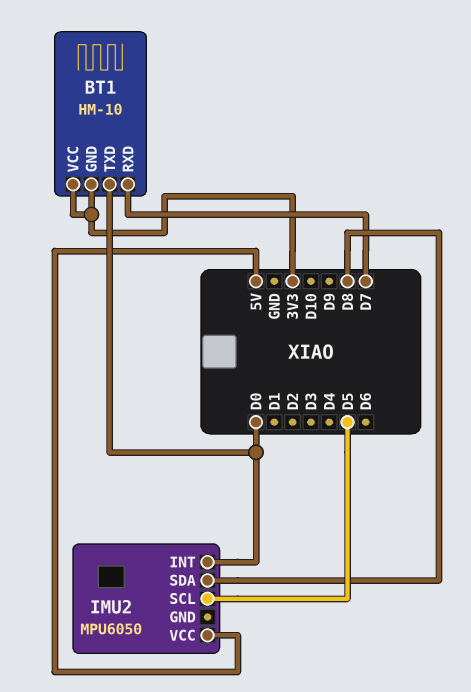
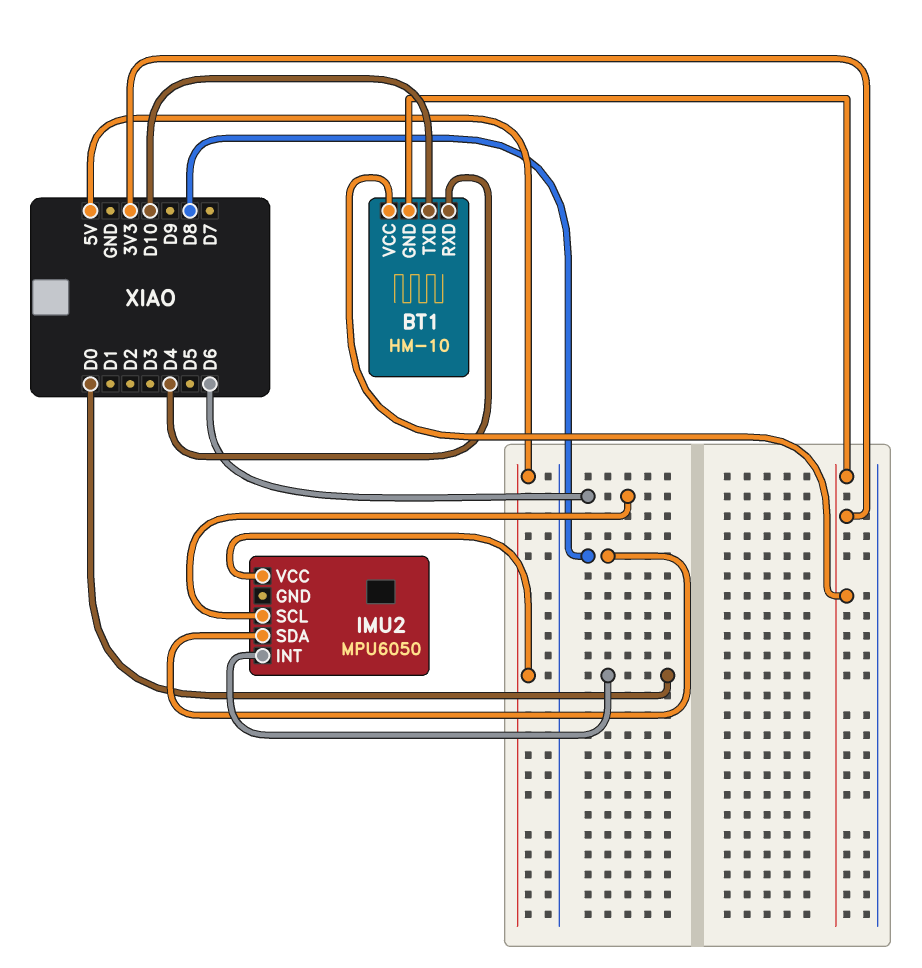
BT1 pin RXD: D7 -> D4
BT1 pin TXD: D0 -> D10
IMU2 pin SCL: D5 -> D6

